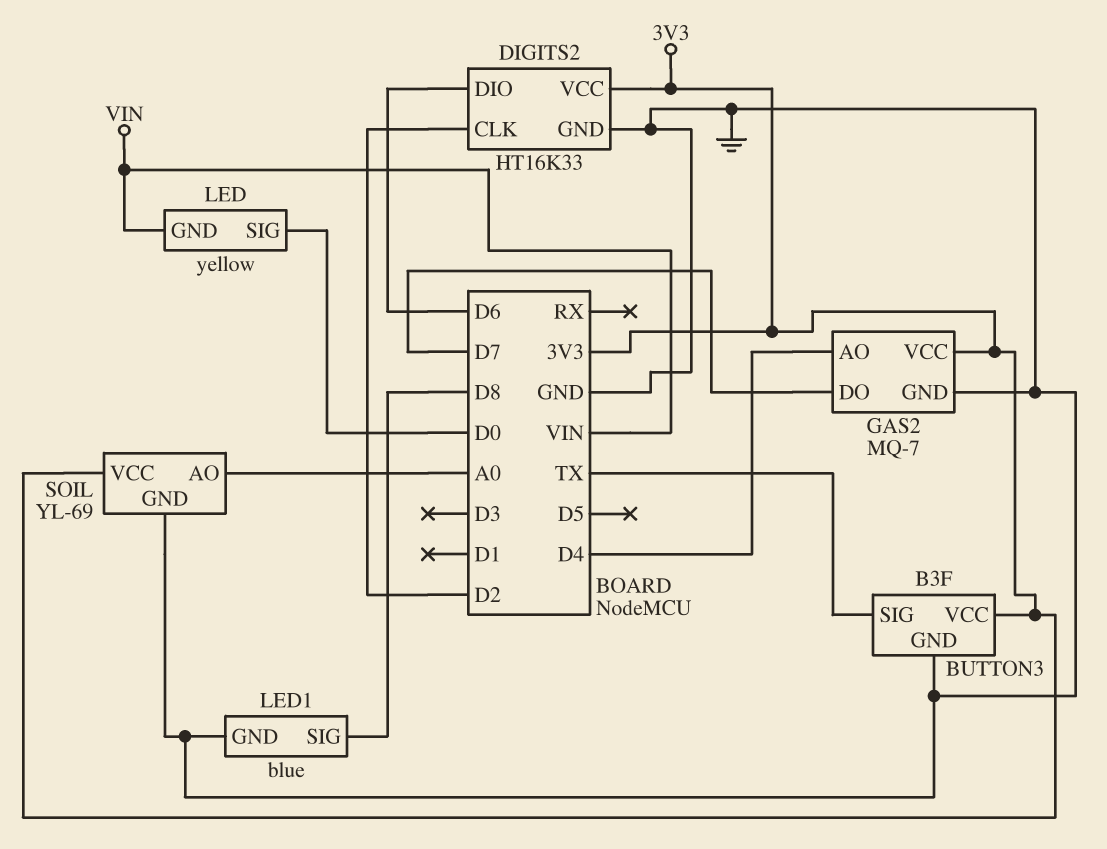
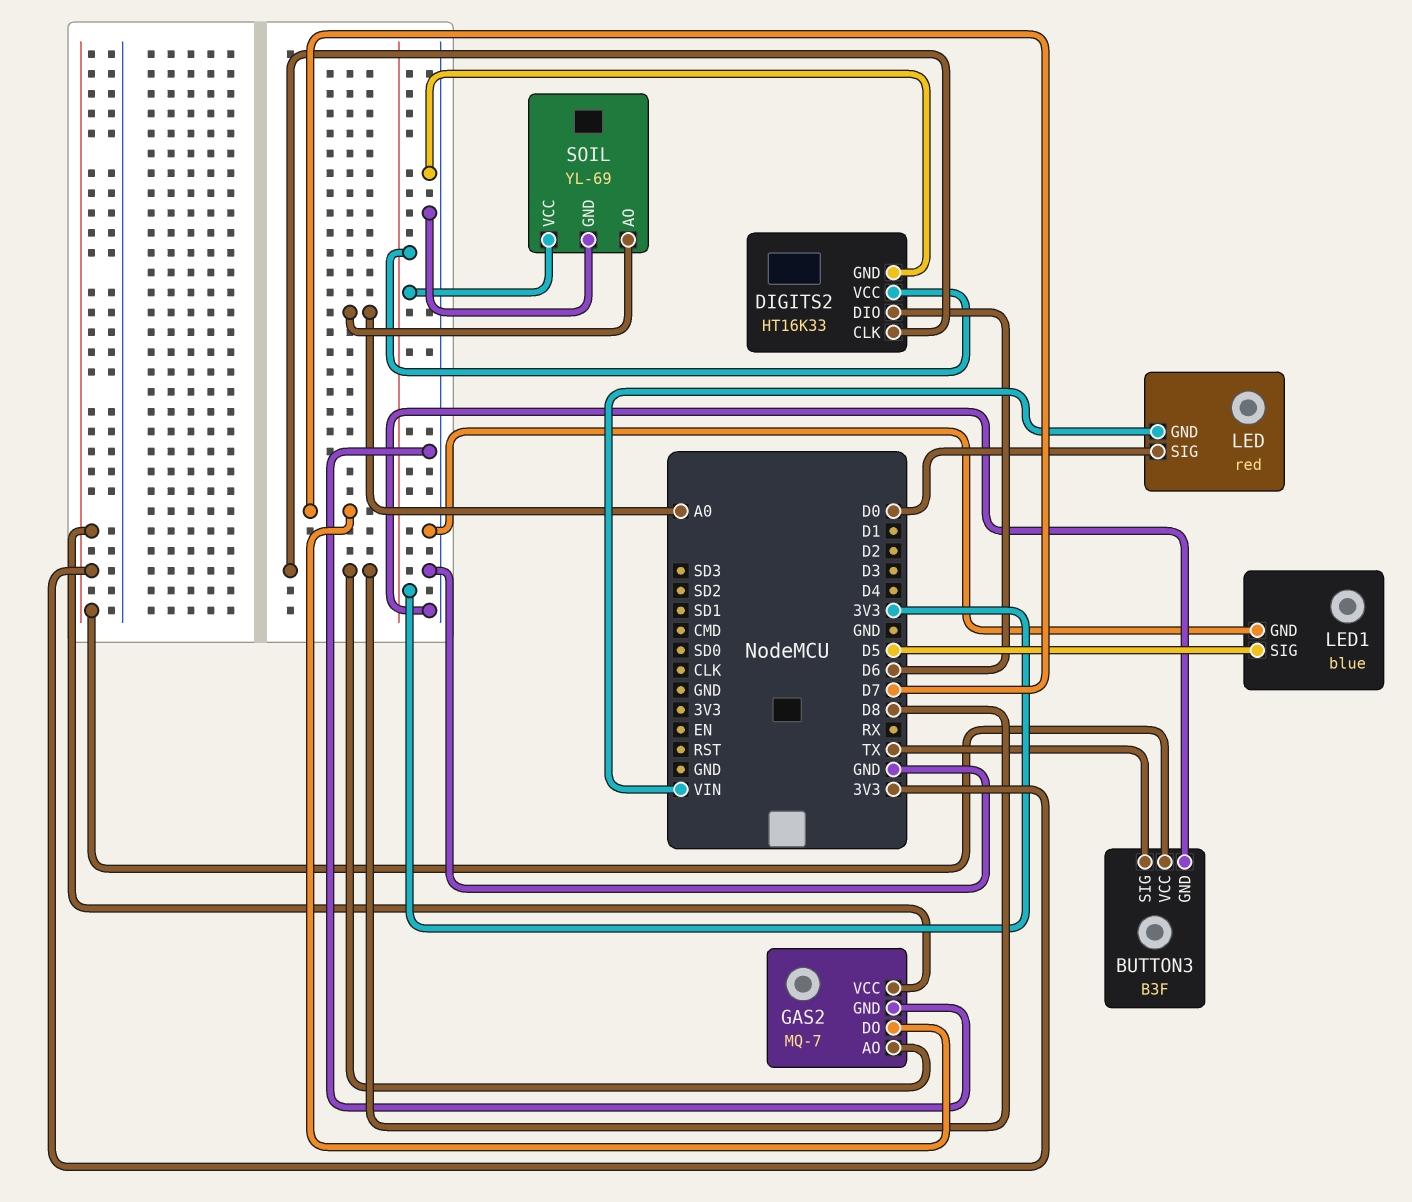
DIGITS2 pin CLK: D2 -> D8
GAS2 pin AO: D4 -> D8
LED: yellow -> red
LED1 pin SIG: D8 -> D5

